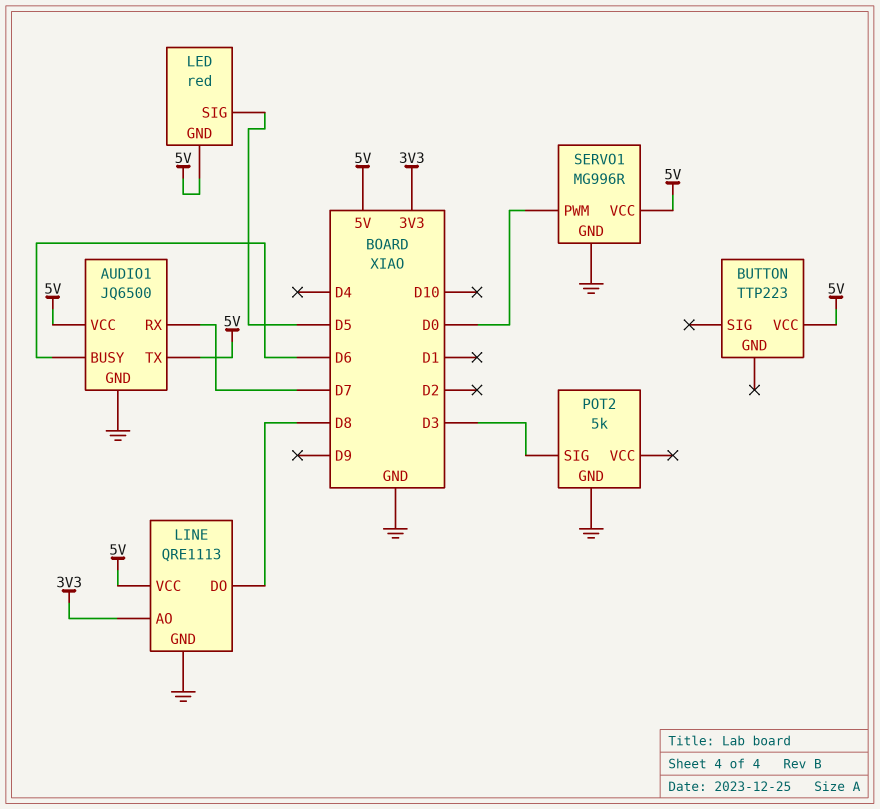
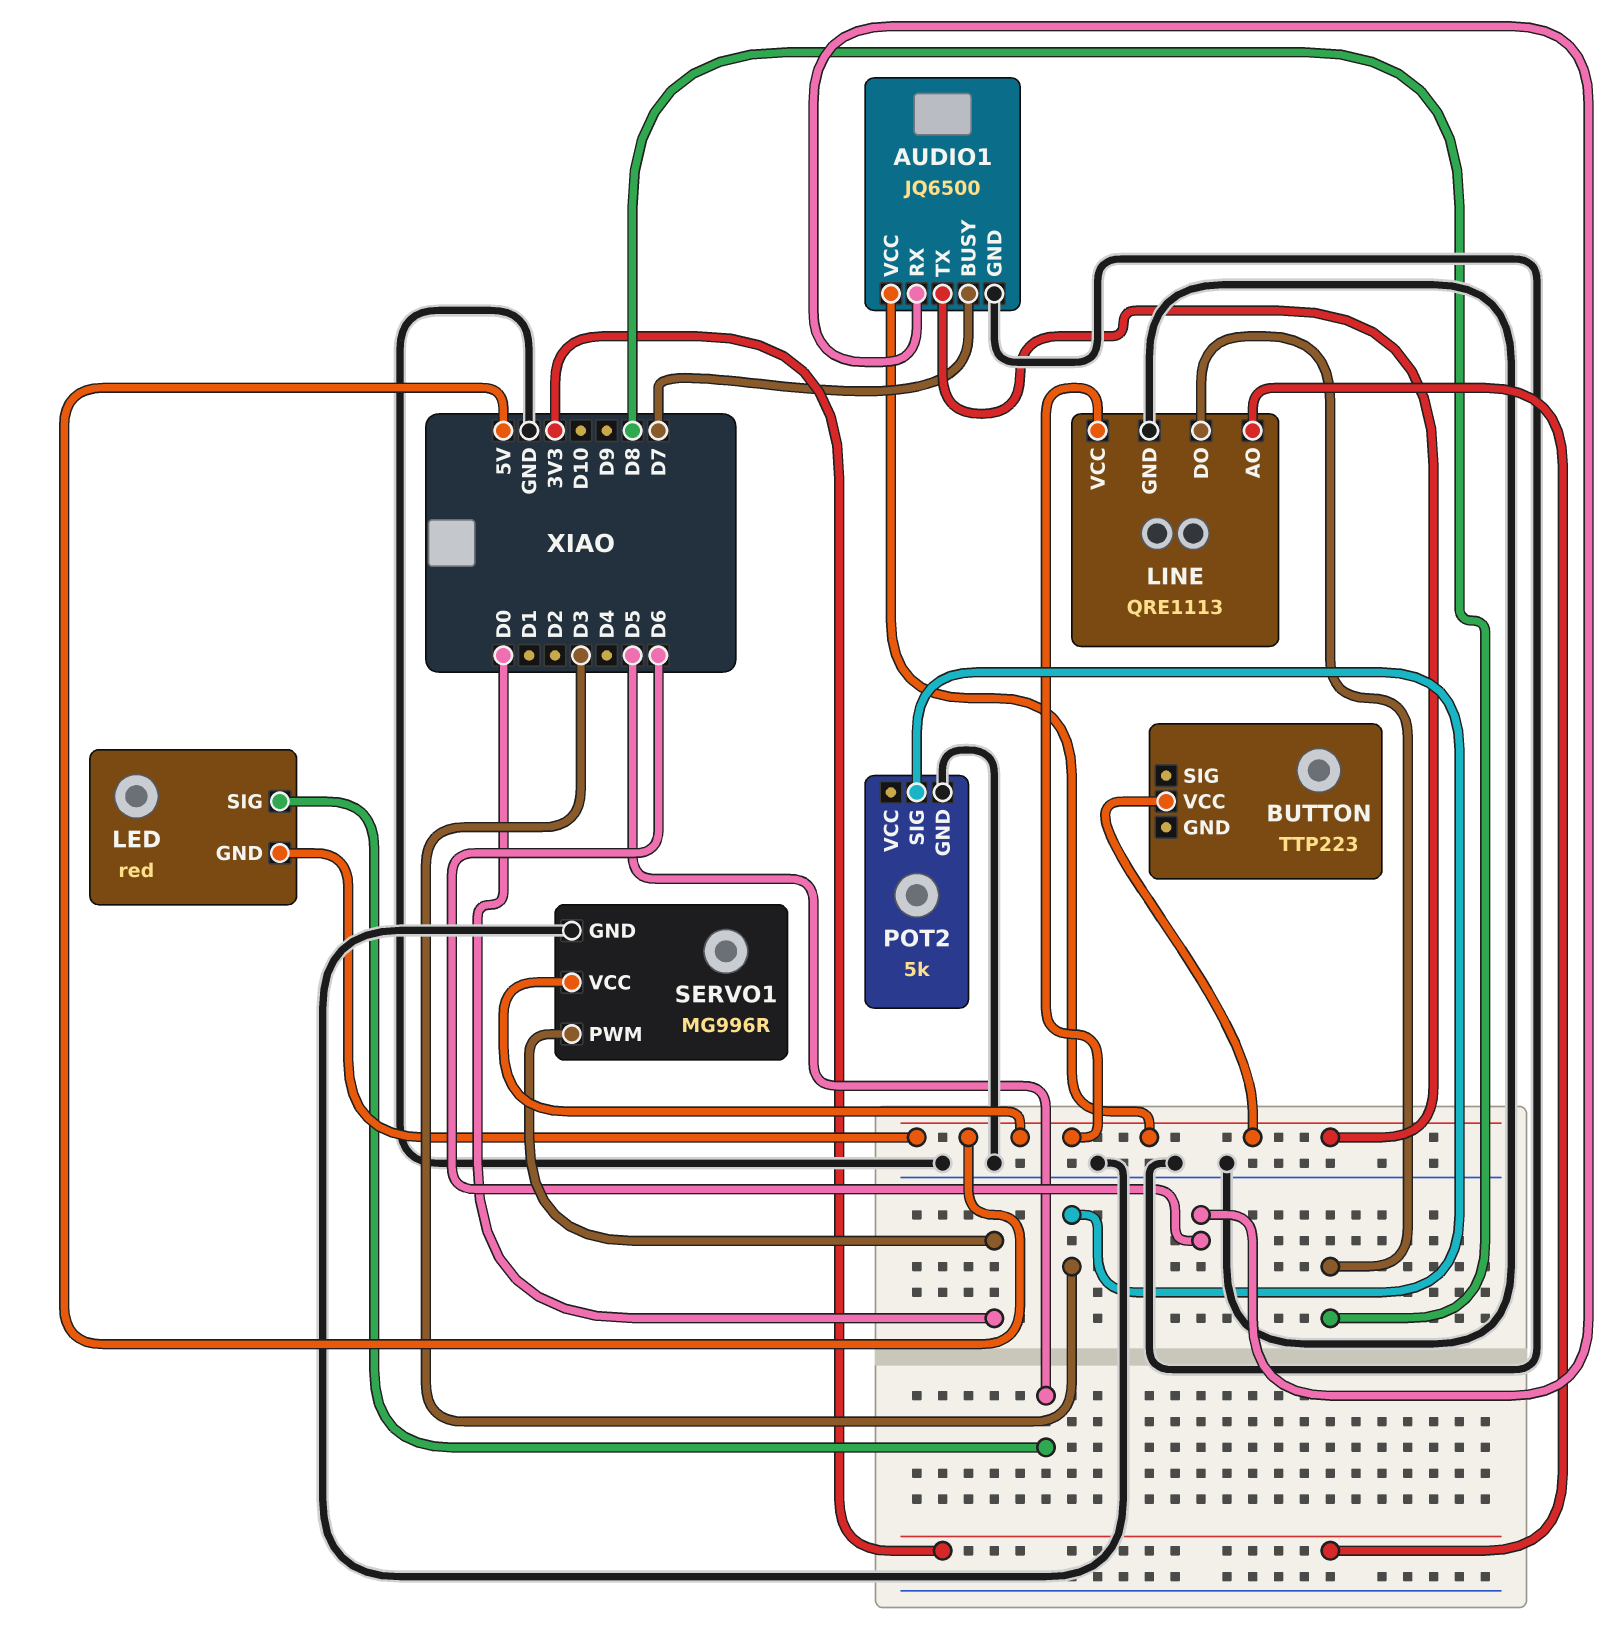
AUDIO1 pin BUSY: D6 -> D7
AUDIO1 pin RX: D7 -> D6

